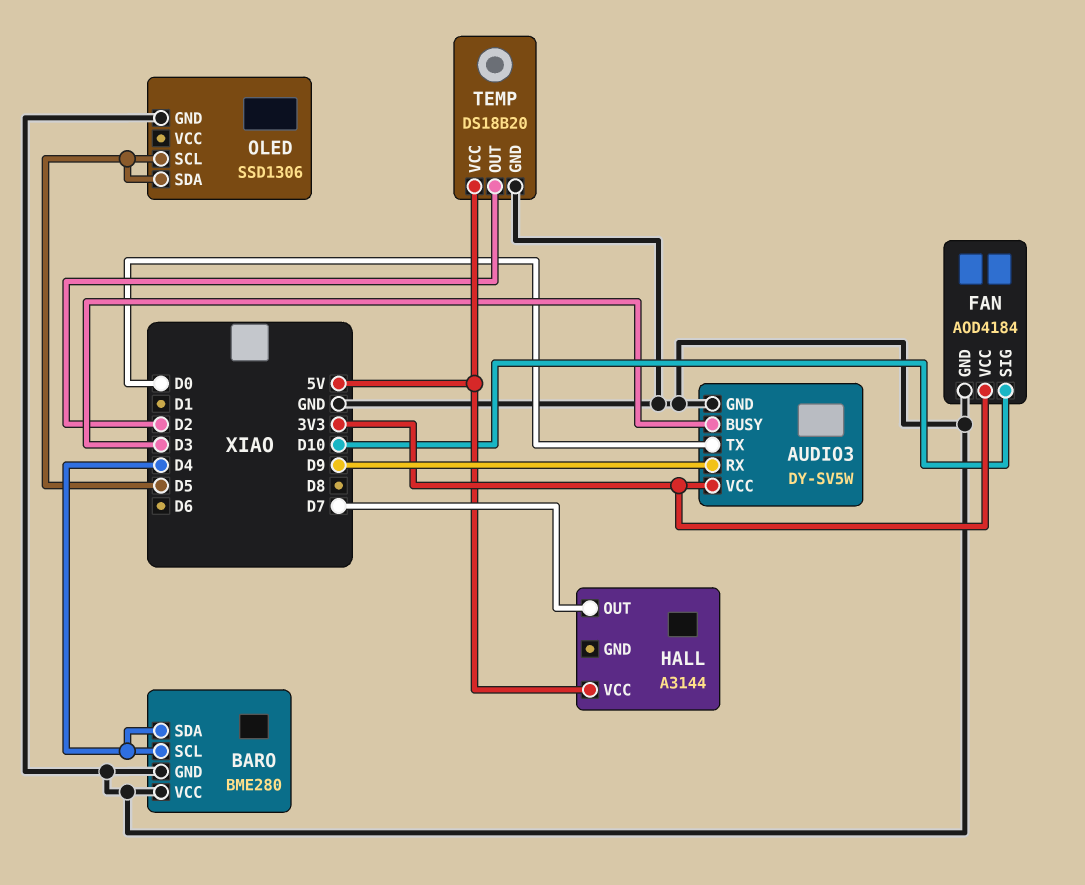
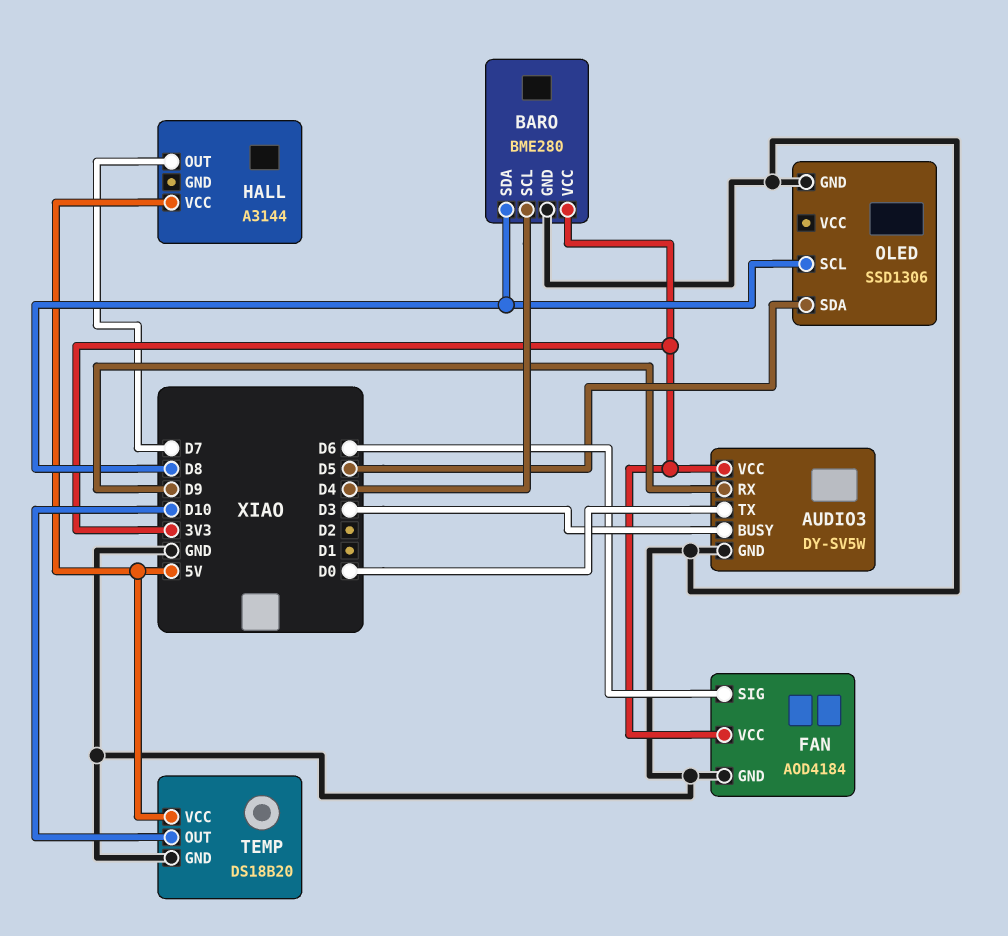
BARO pin SDA: D4 -> D8
BARO pin VCC: GND -> 3V3
FAN pin SIG: D10 -> D6
OLED pin SCL: D5 -> D8
TEMP pin OUT: D2 -> D10

